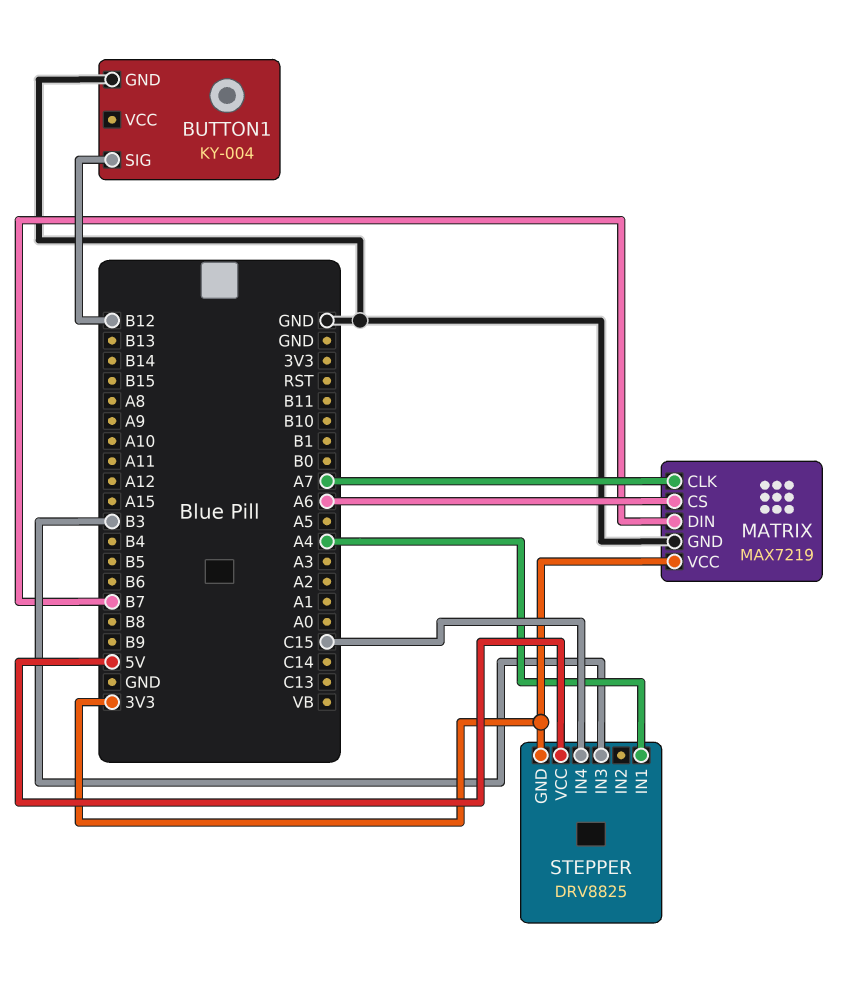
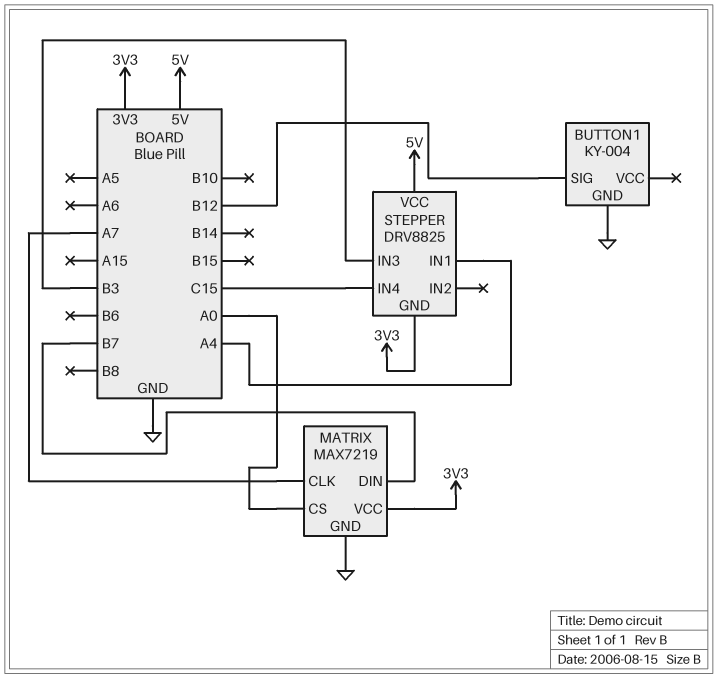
MATRIX pin CS: A6 -> A0

